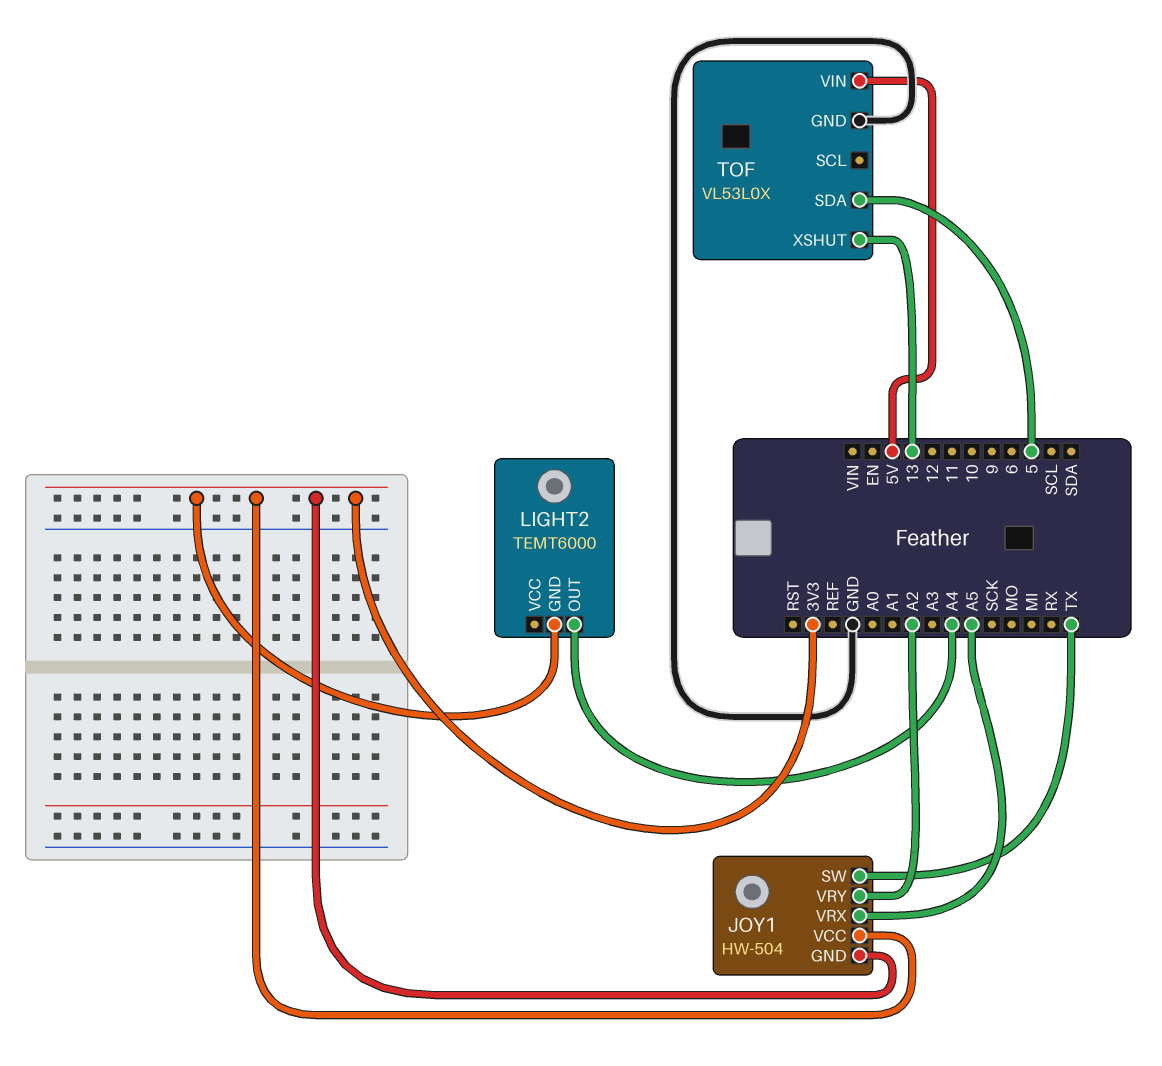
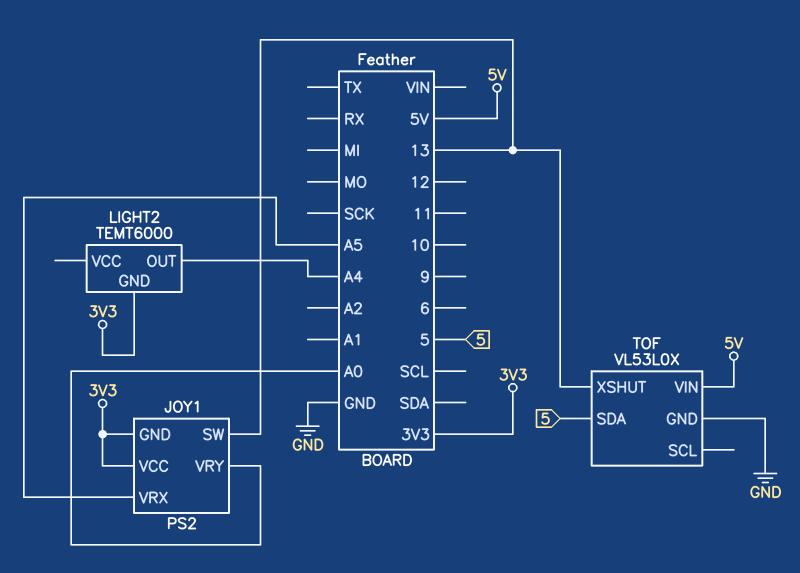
JOY1: HW-504 -> PS2
JOY1 pin SW: TX -> 13
JOY1 pin VRY: A2 -> A0

